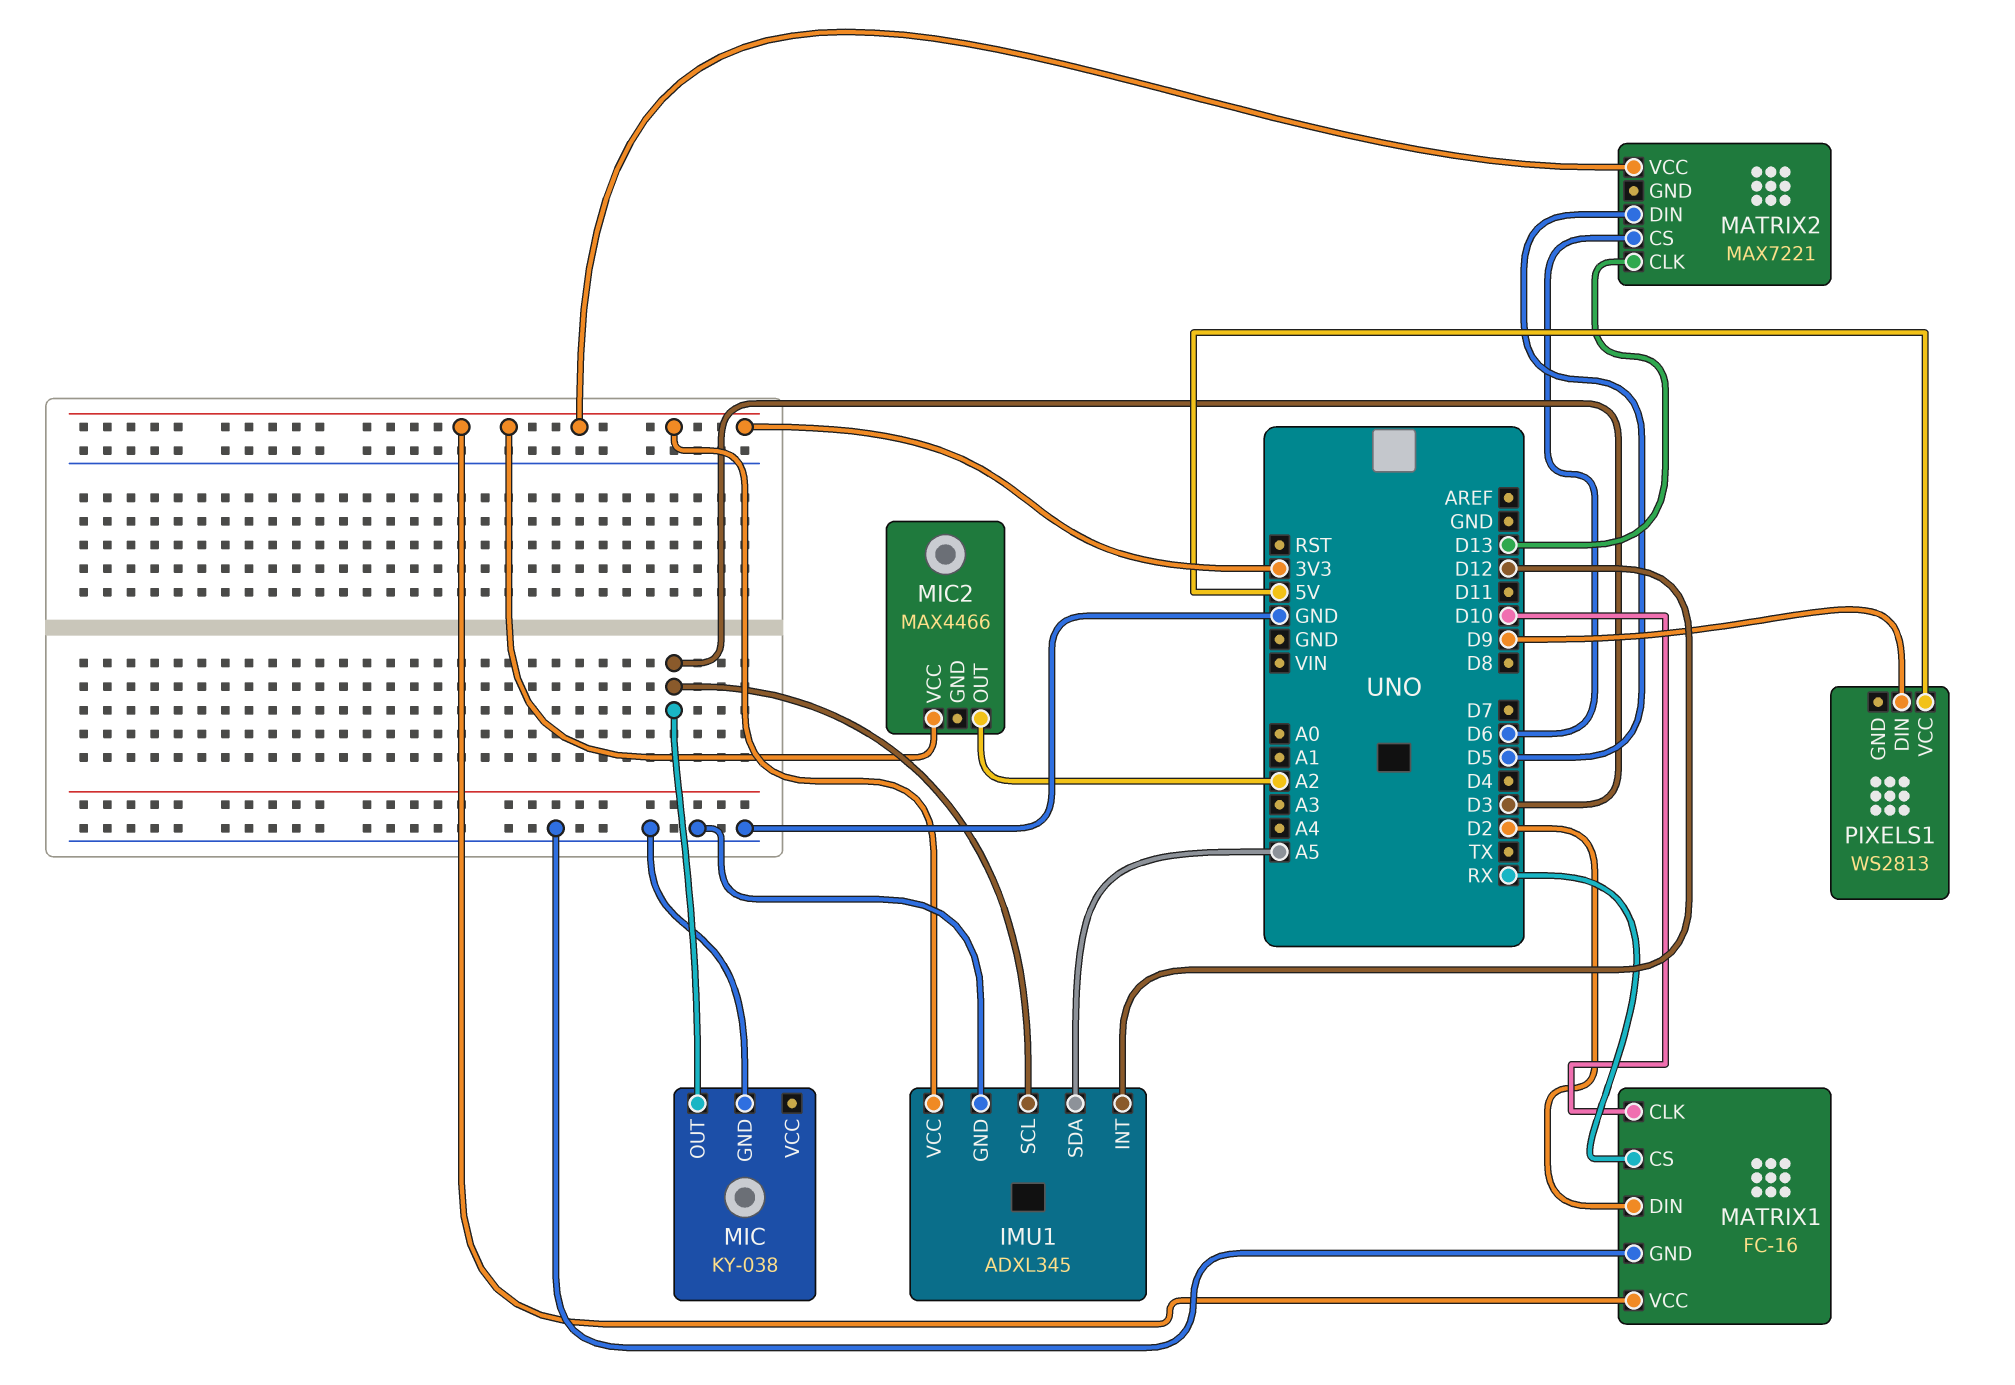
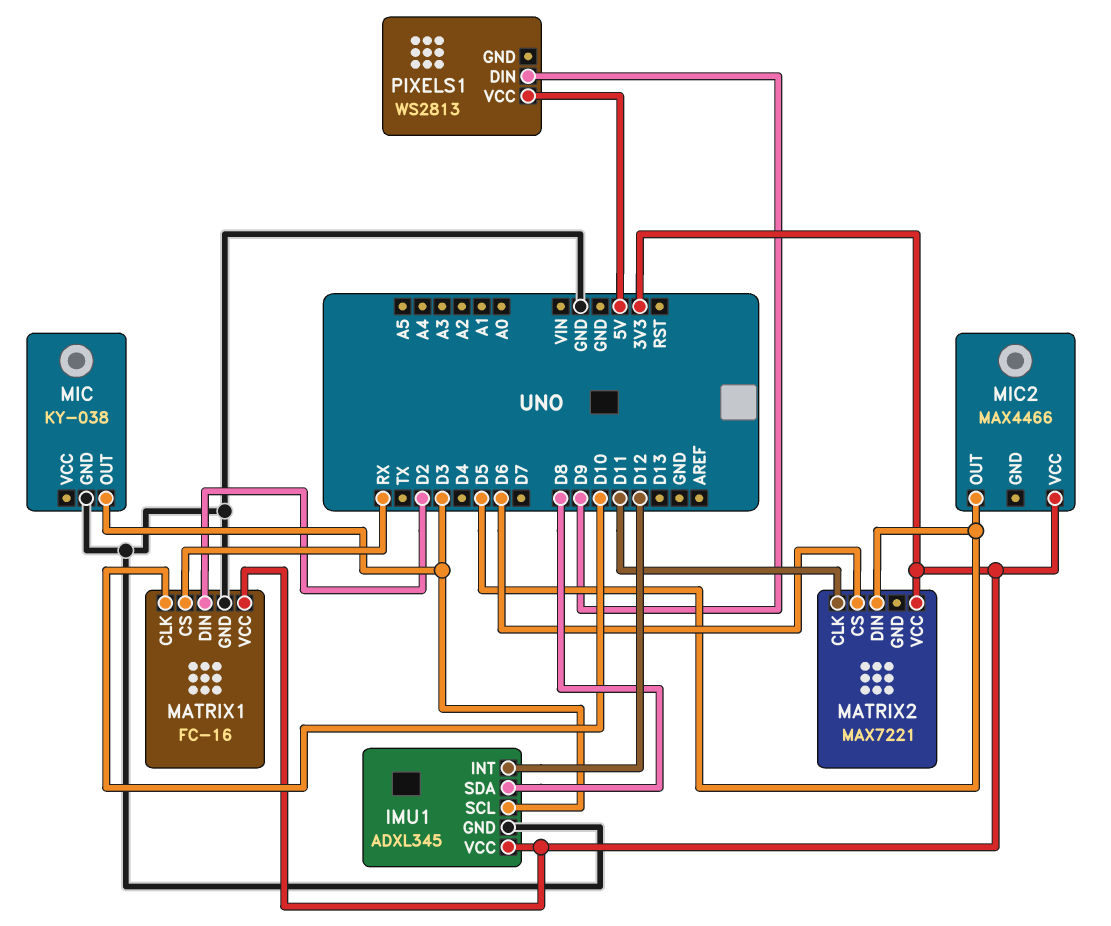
IMU1 pin SDA: A5 -> D8
MATRIX2 pin CLK: D13 -> D11
MIC2 pin OUT: A2 -> D5

